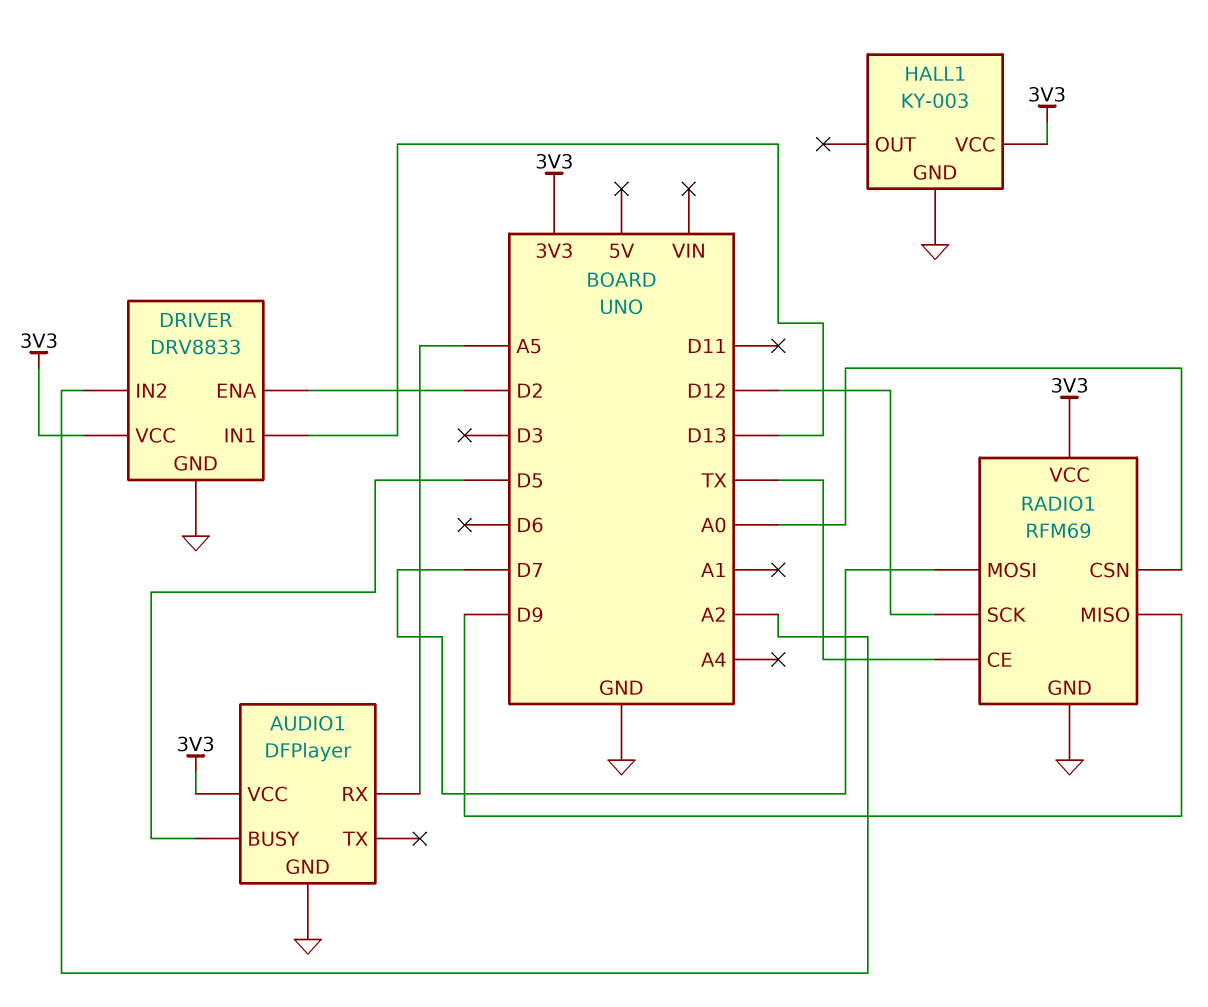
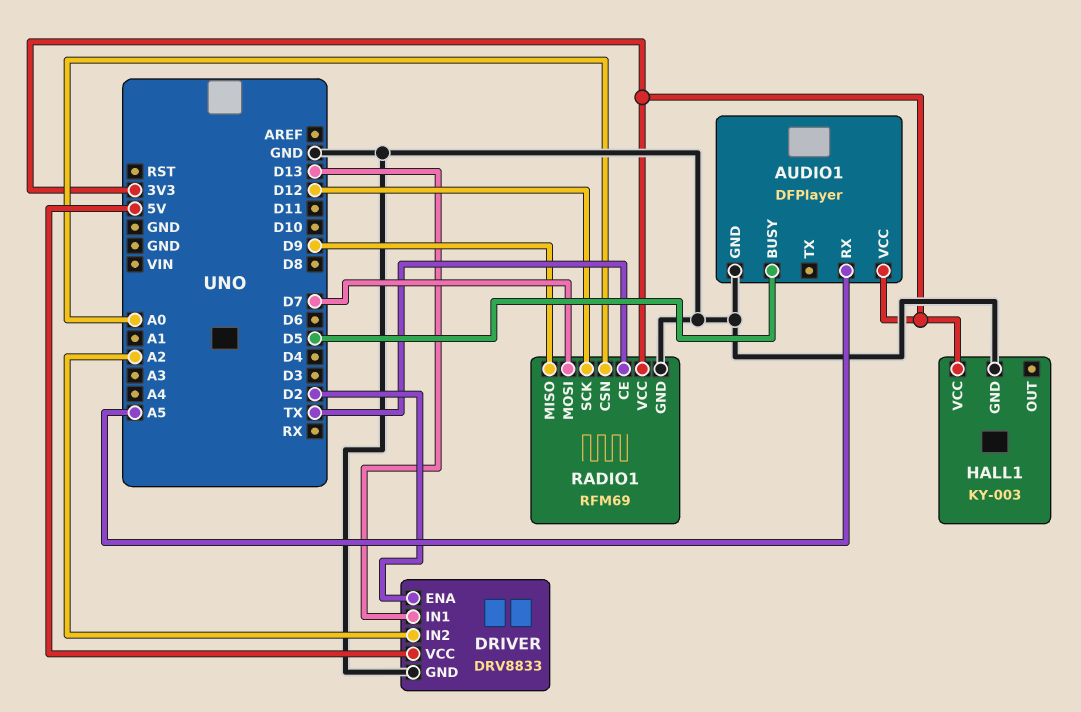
DRIVER pin VCC: 3V3 -> 5V

